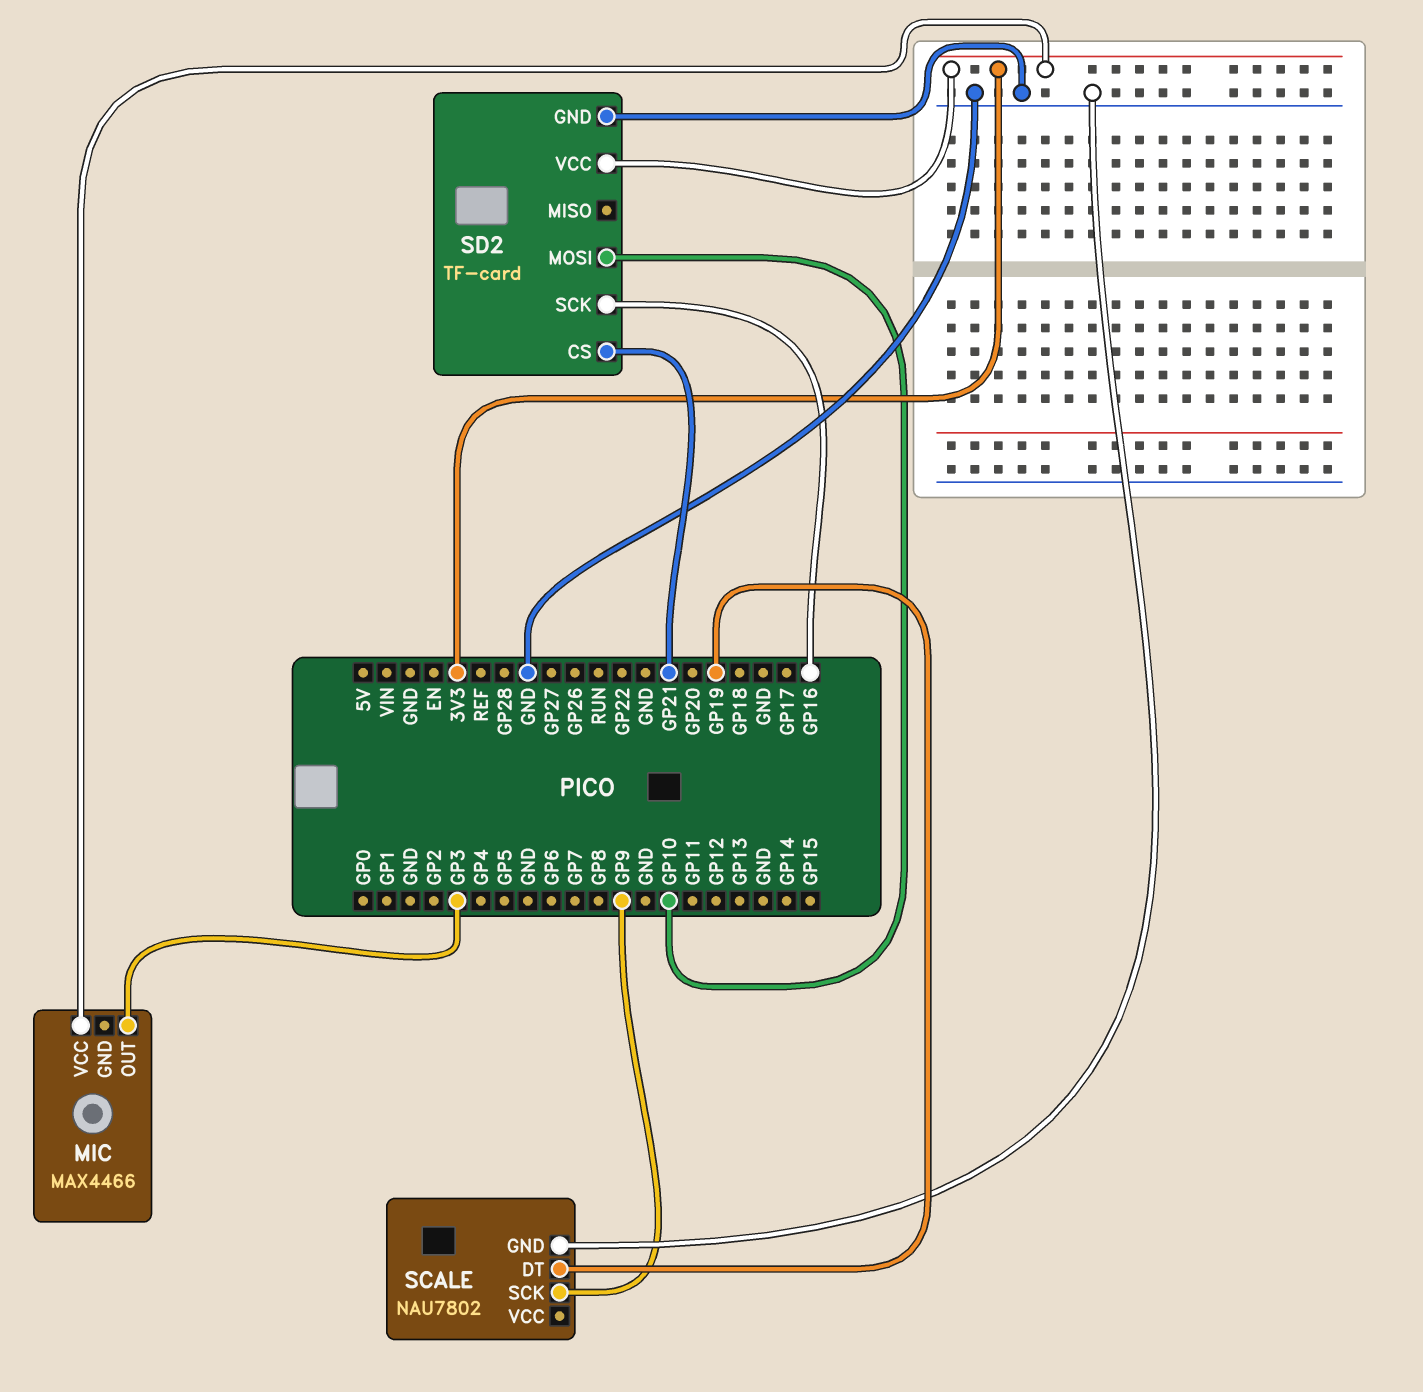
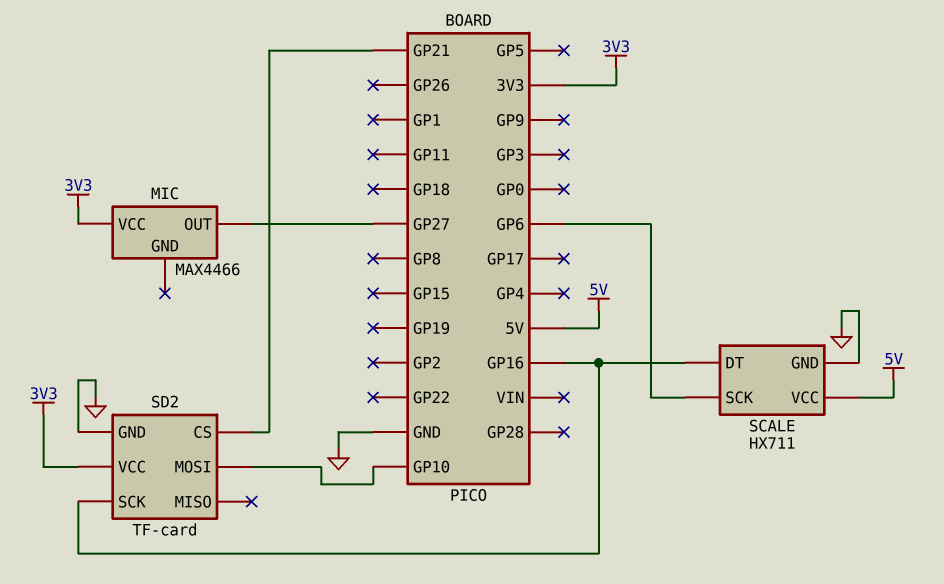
MIC pin OUT: GP3 -> GP27
SCALE: NAU7802 -> HX711
SCALE pin DT: GP19 -> GP16
SCALE pin SCK: GP9 -> GP6
SCALE pin VCC: none -> 5V

